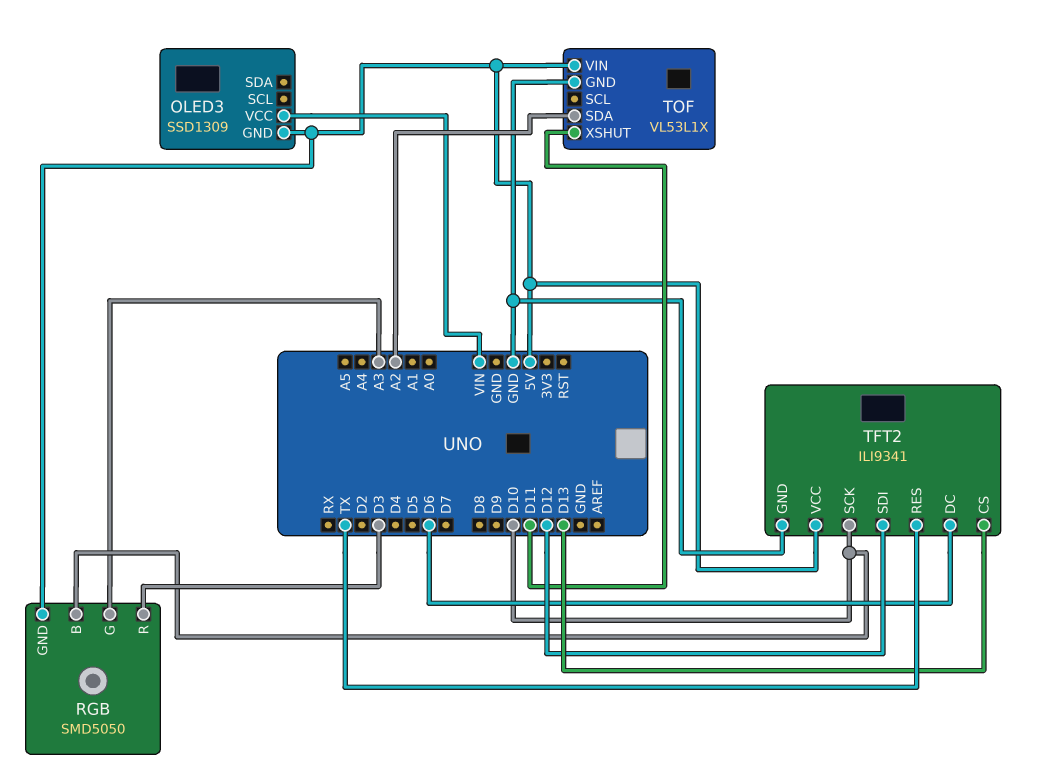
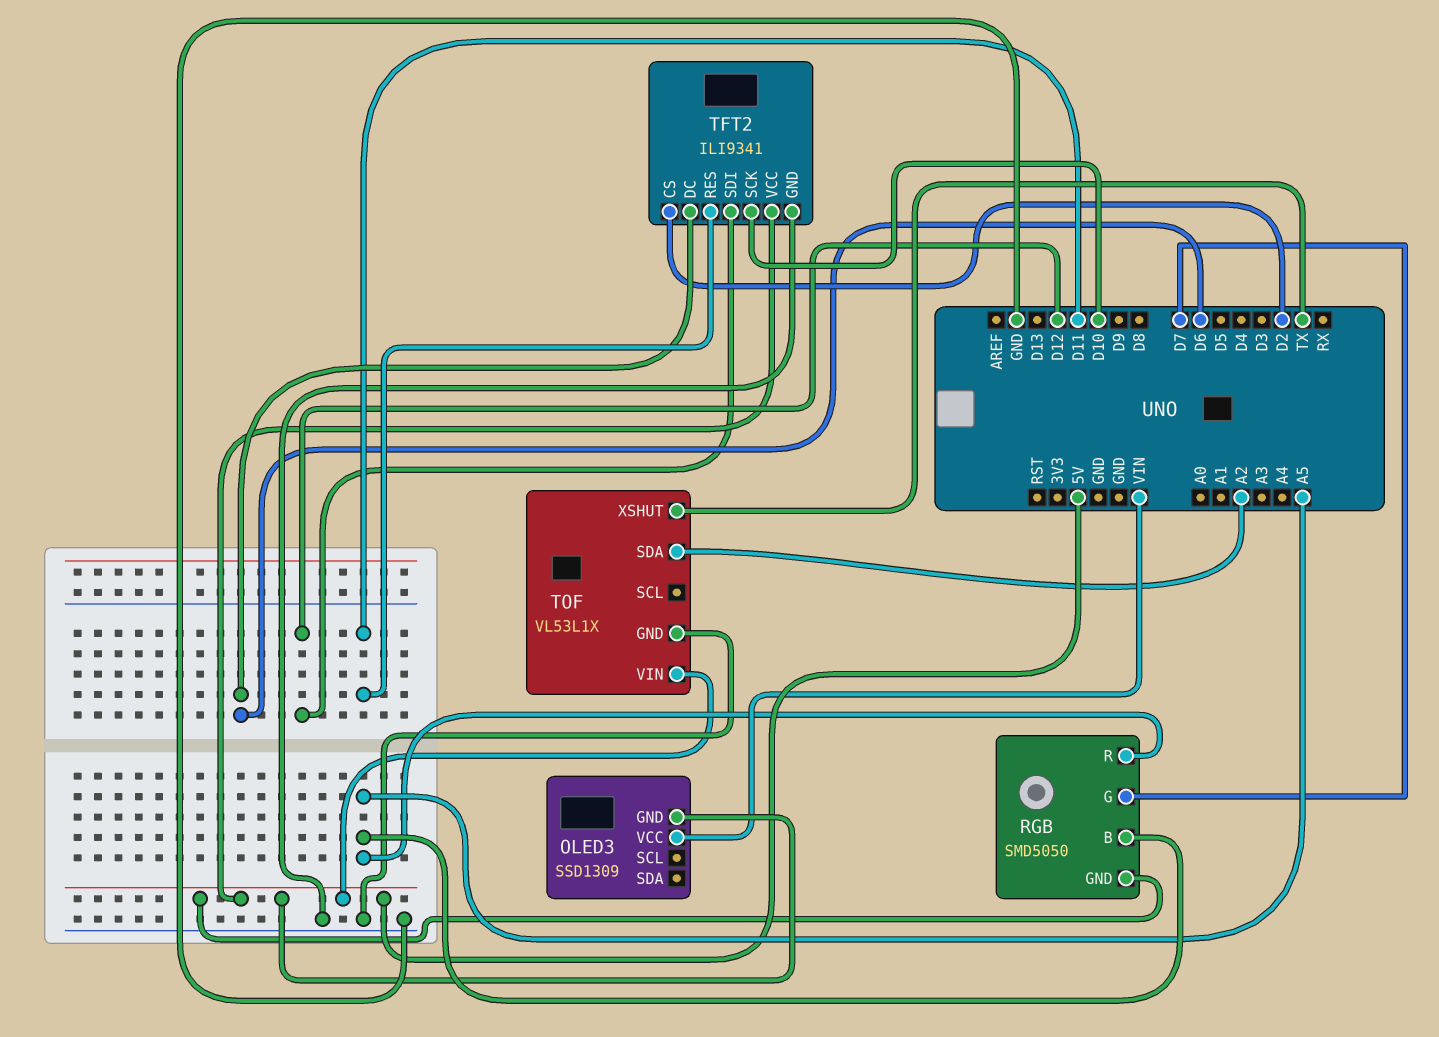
RGB pin B: D10 -> A5
RGB pin G: A3 -> D7
RGB pin R: D3 -> A5
TFT2 pin CS: D13 -> D2
TFT2 pin RES: TX -> D11
TOF pin XSHUT: D11 -> TX

